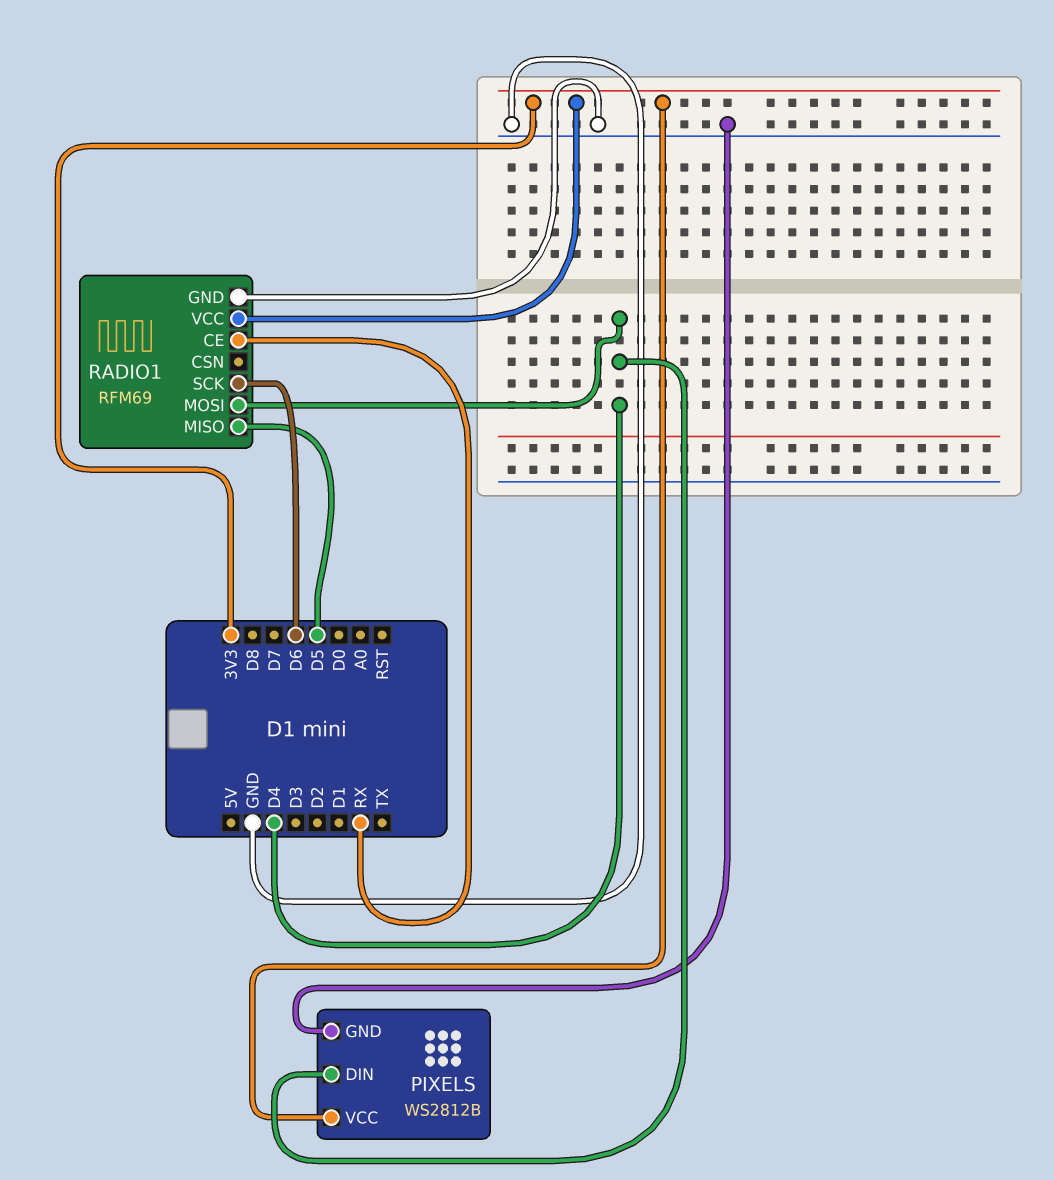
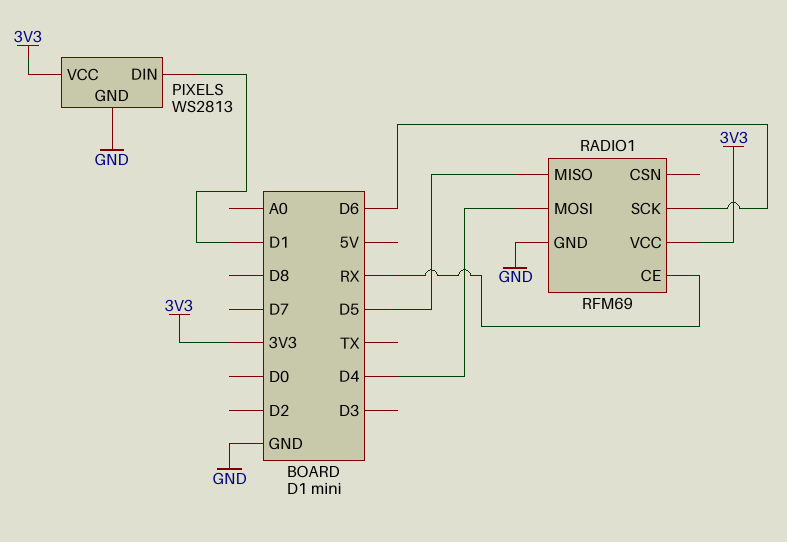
PIXELS: WS2812B -> WS2813
PIXELS pin DIN: D4 -> D1

